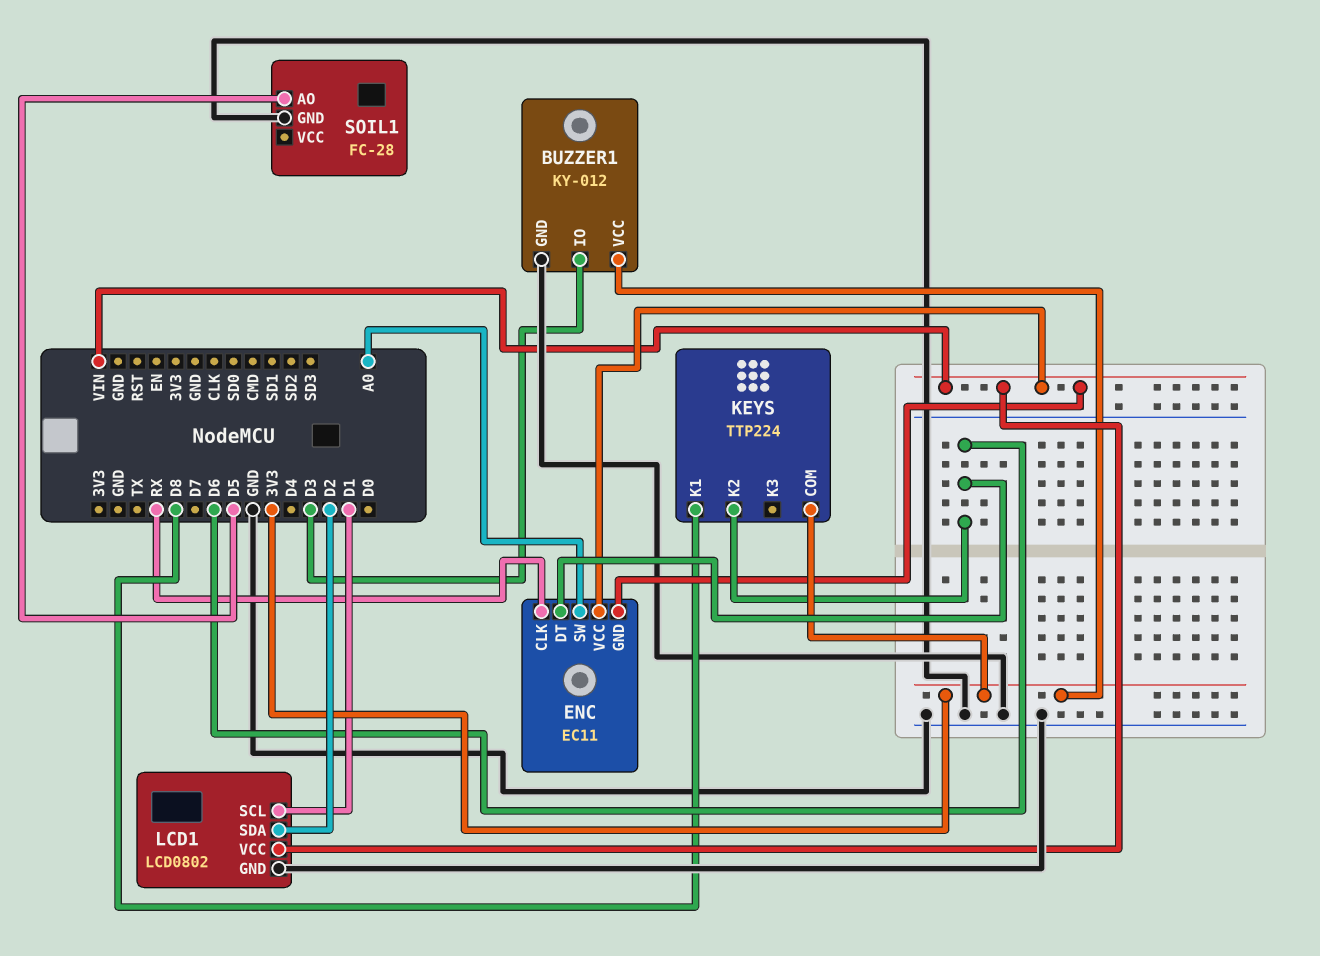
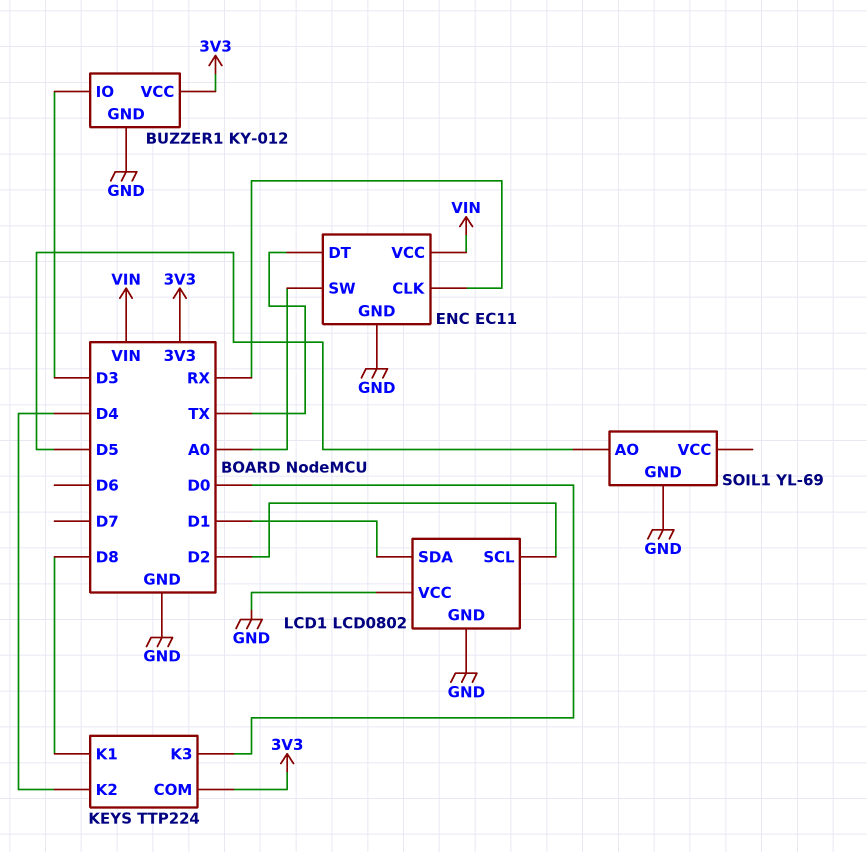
ENC pin DT: D6 -> TX
ENC pin GND: VIN -> GND
KEYS pin K2: D6 -> D4
KEYS pin K3: none -> D0
LCD1 pin SCL: D1 -> D2
LCD1 pin SDA: D2 -> D1
LCD1 pin VCC: VIN -> GND
SOIL1: FC-28 -> YL-69

